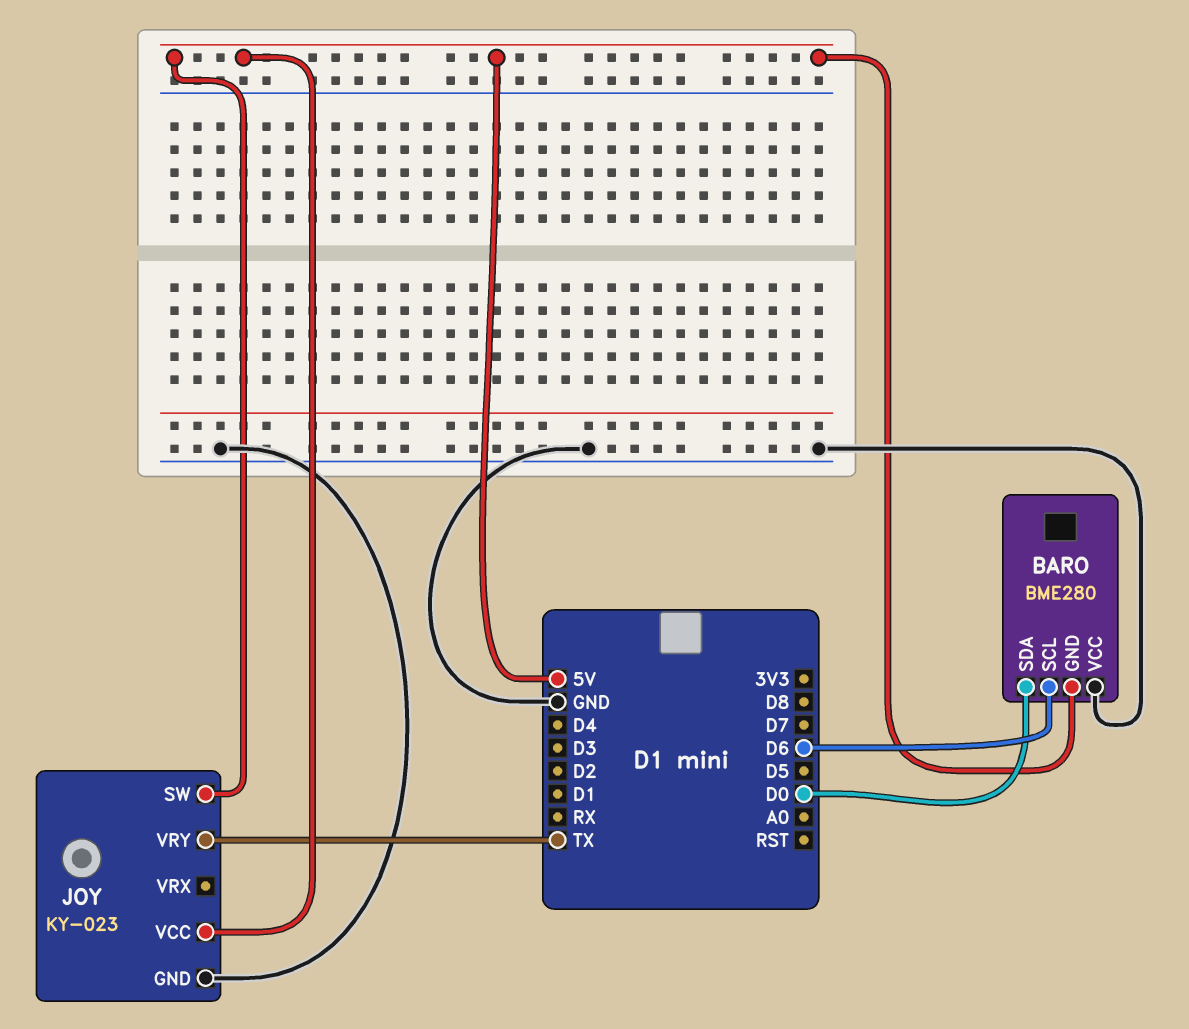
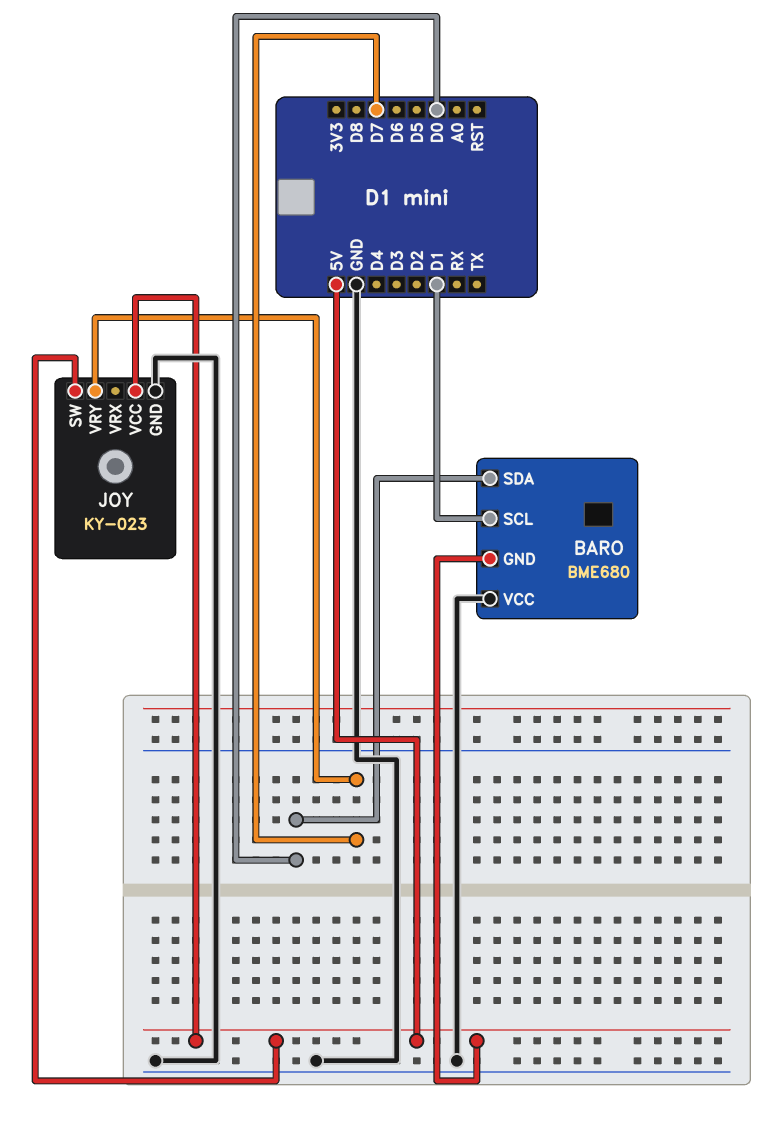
BARO: BME280 -> BME680
BARO pin SCL: D6 -> D1
JOY pin VRY: TX -> D7

